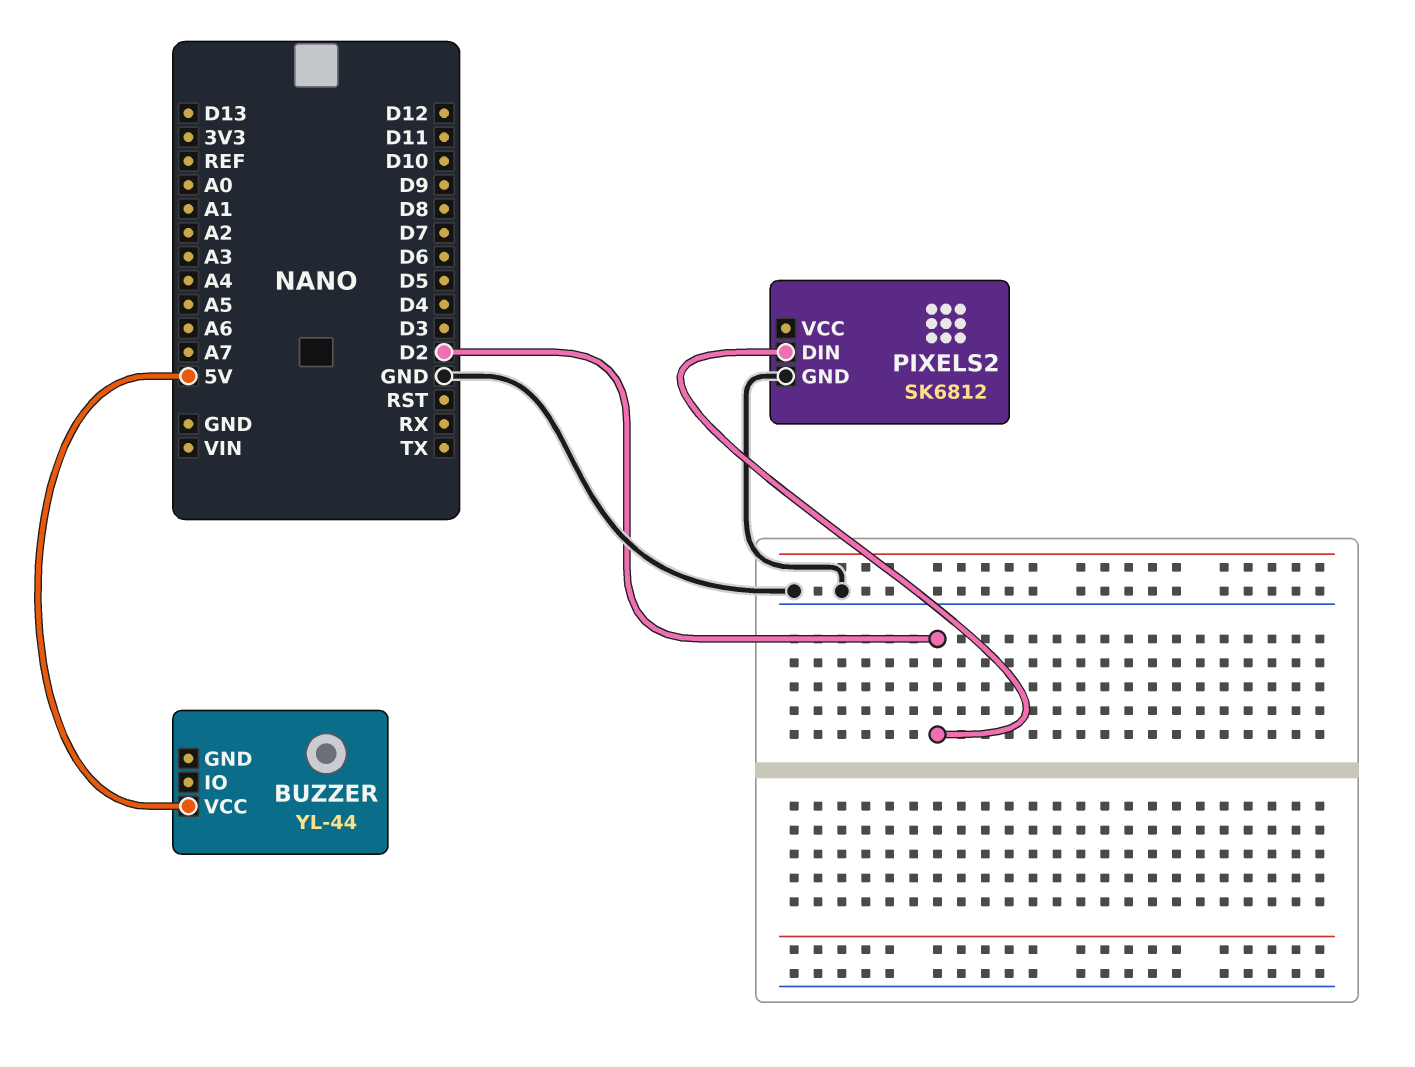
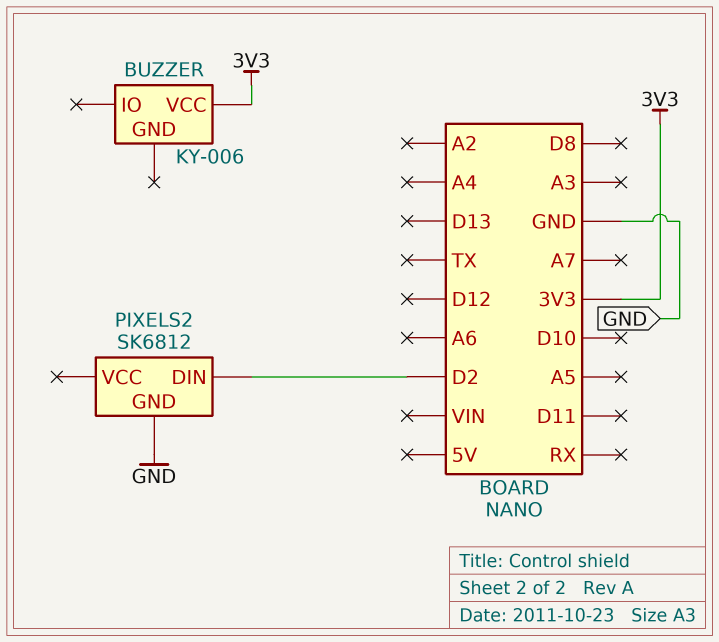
BUZZER: YL-44 -> KY-006
BUZZER pin VCC: 5V -> 3V3

